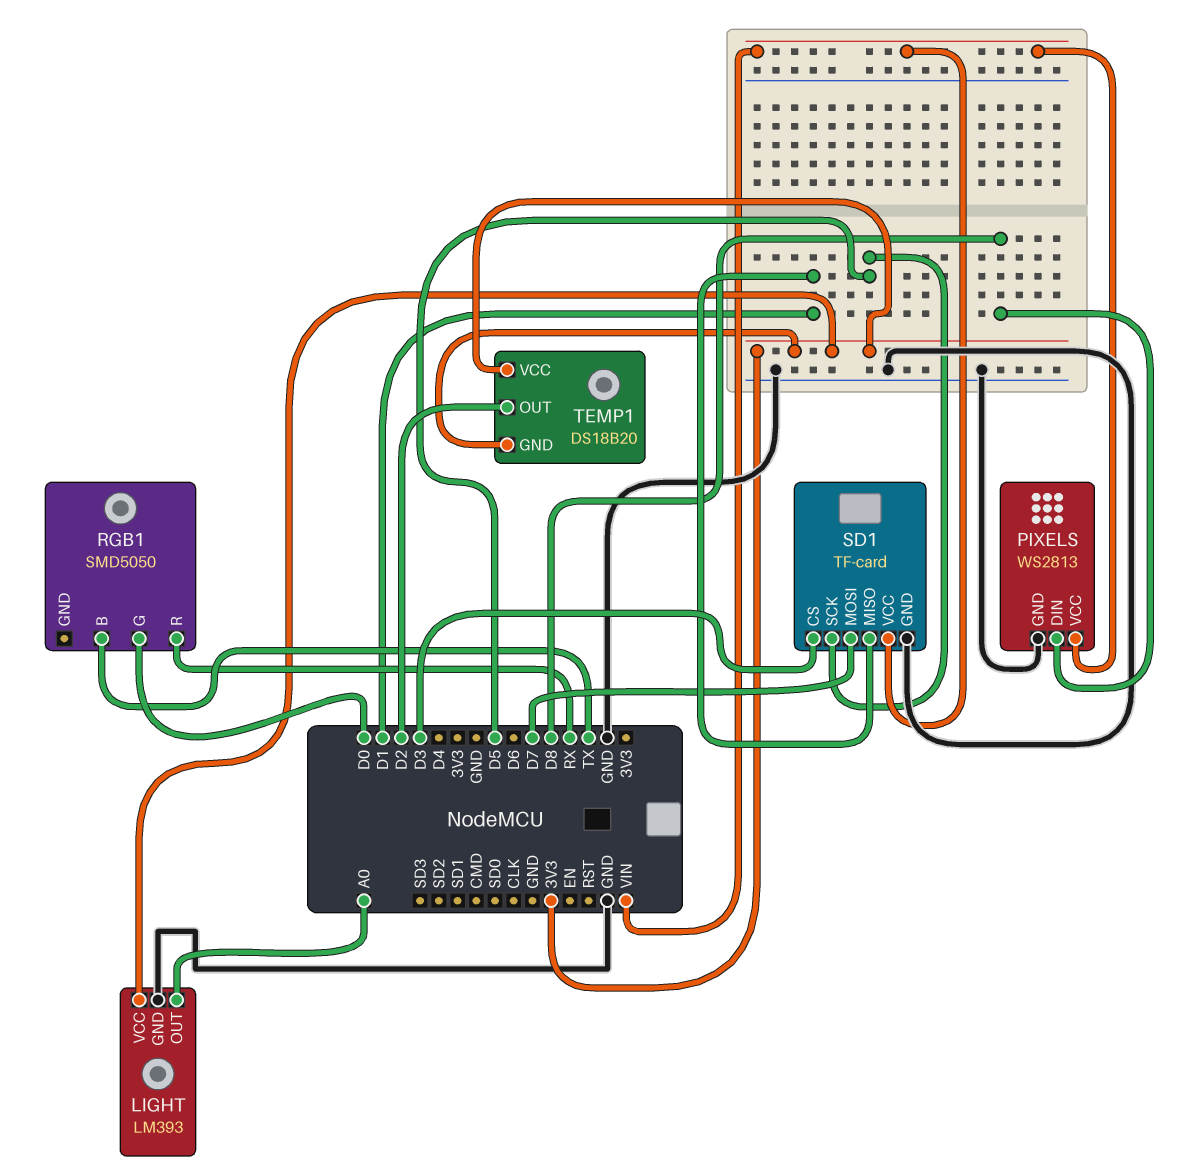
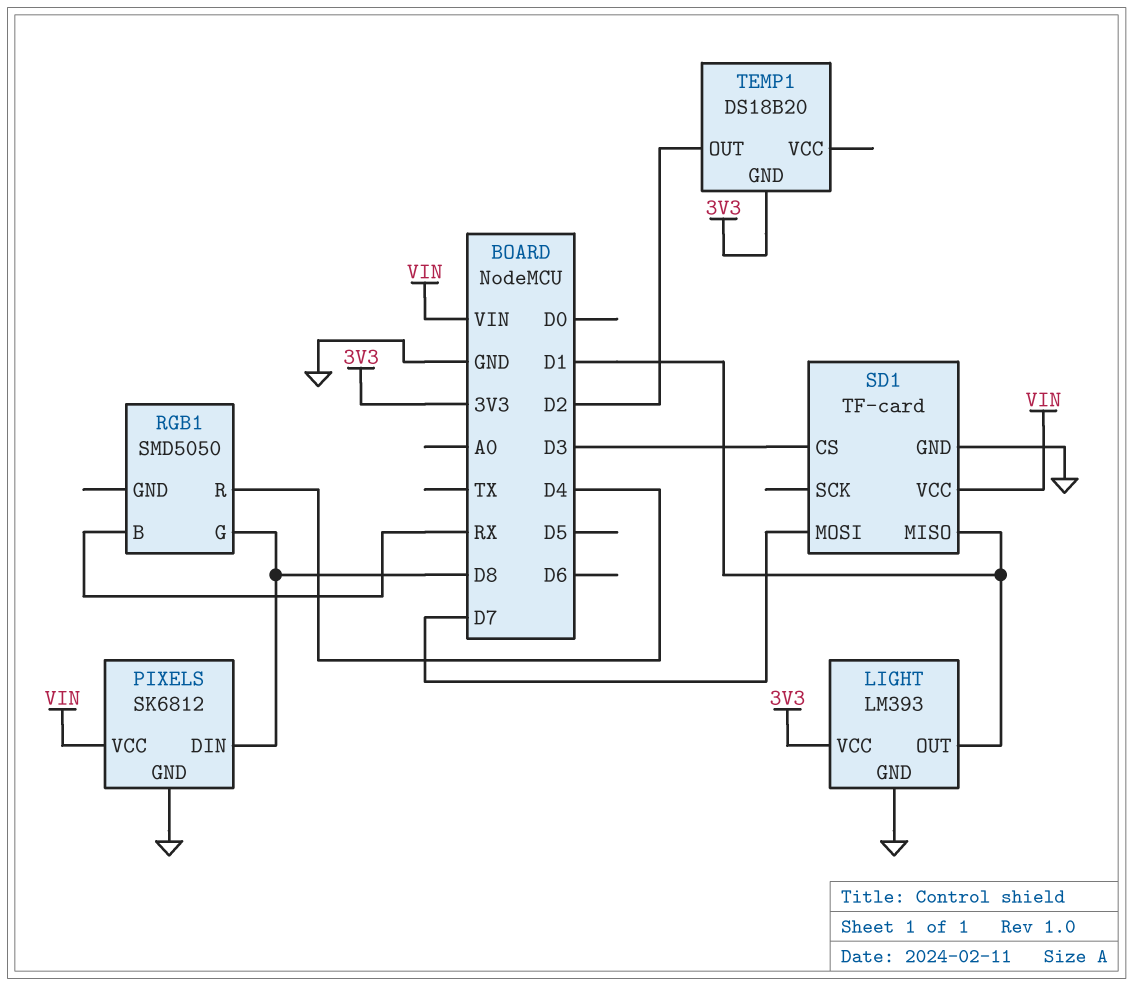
LIGHT pin OUT: A0 -> D1
PIXELS: WS2813 -> SK6812
RGB1 pin B: TX -> RX
RGB1 pin G: D0 -> D8
RGB1 pin R: RX -> D4
SD1 pin SCK: D5 -> none
TEMP1 pin VCC: 3V3 -> none

